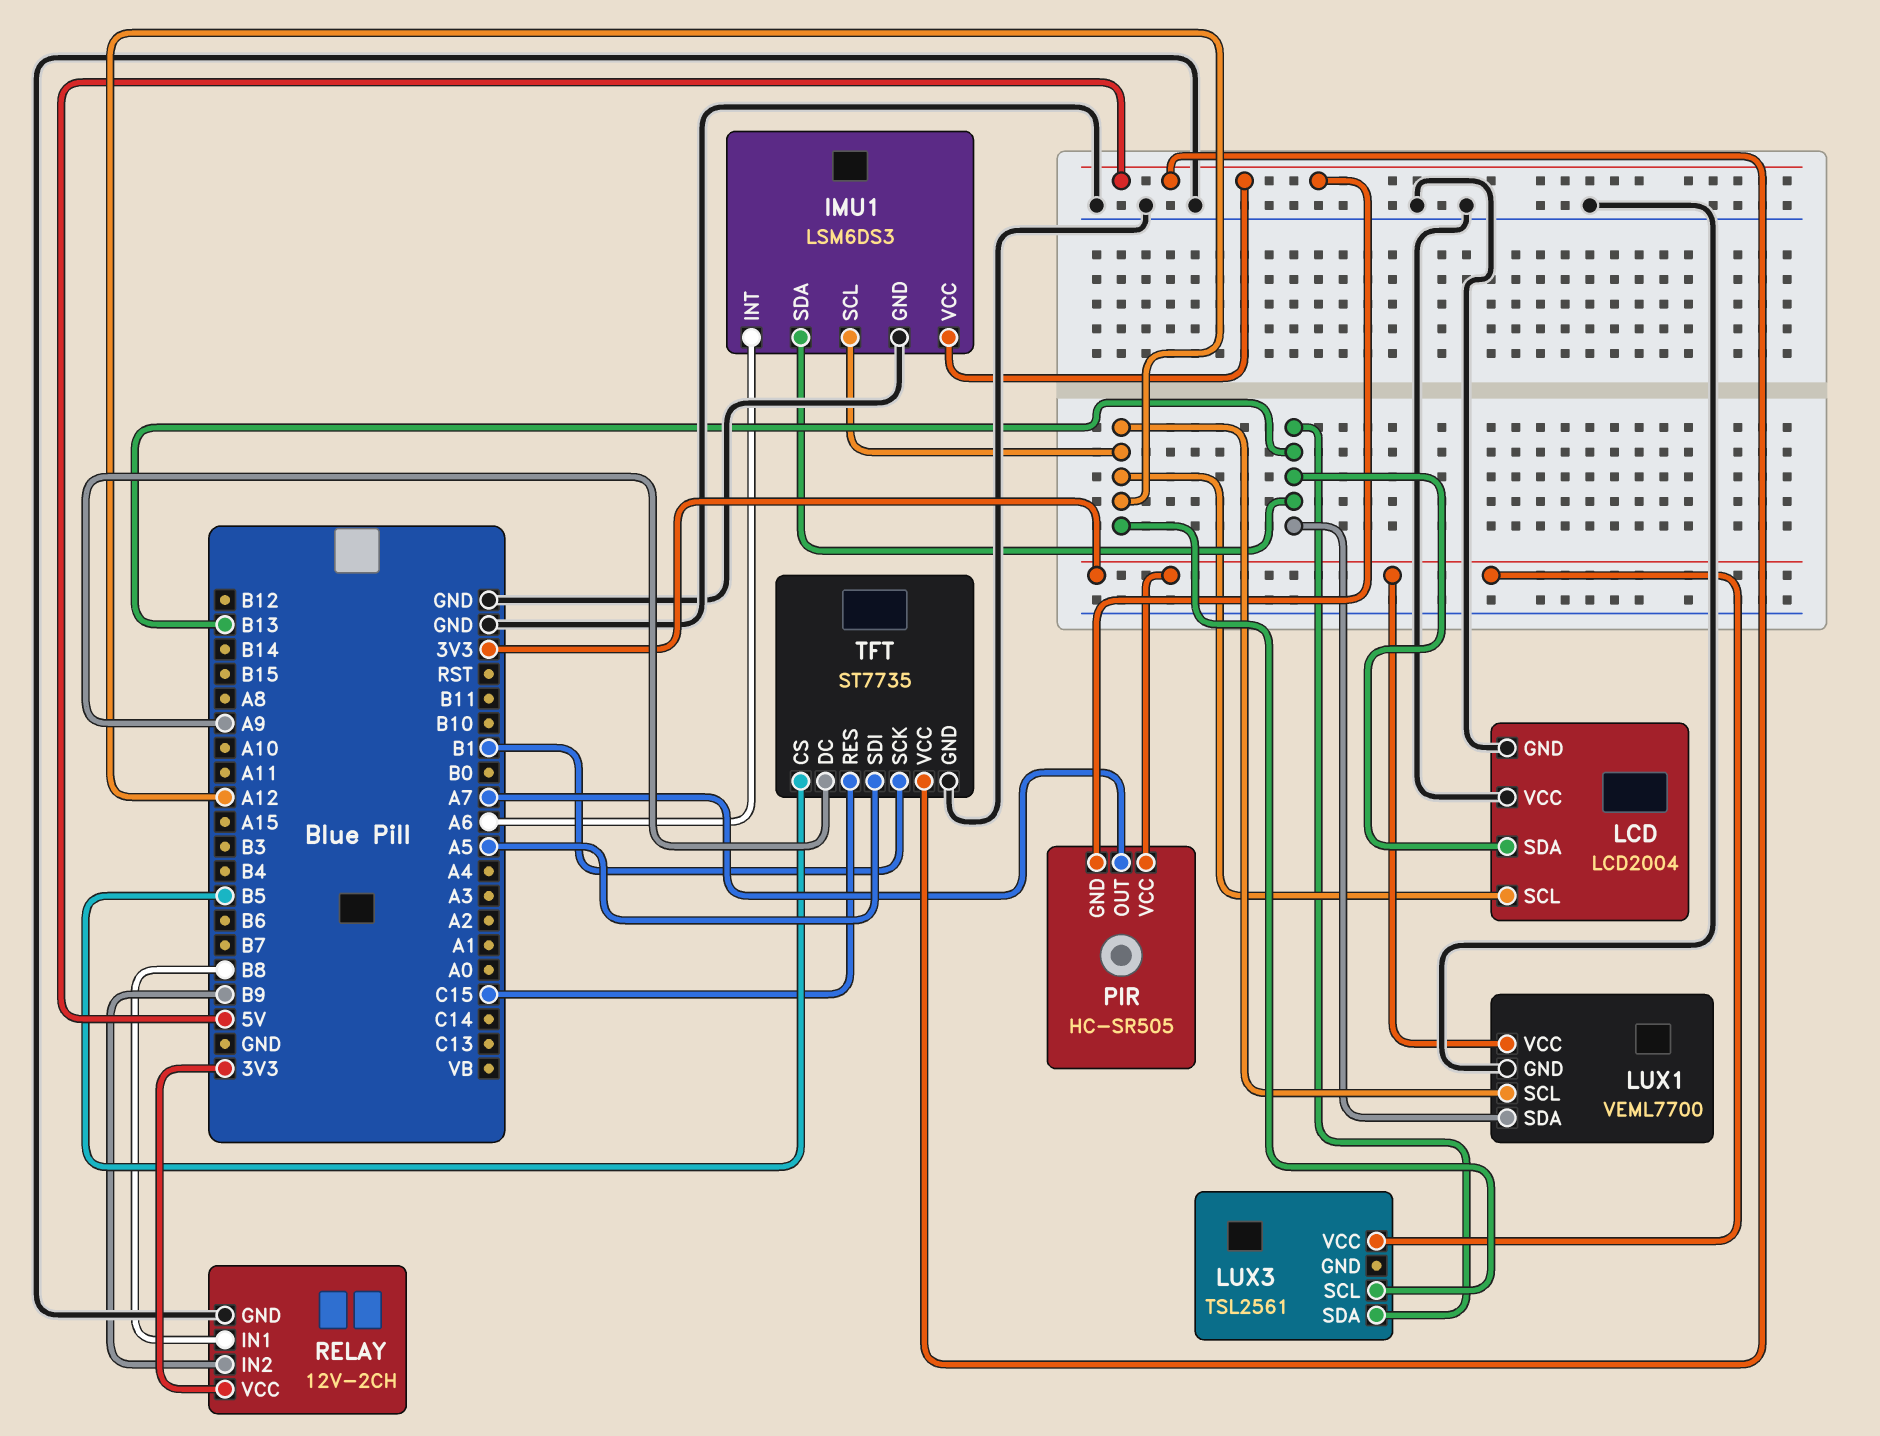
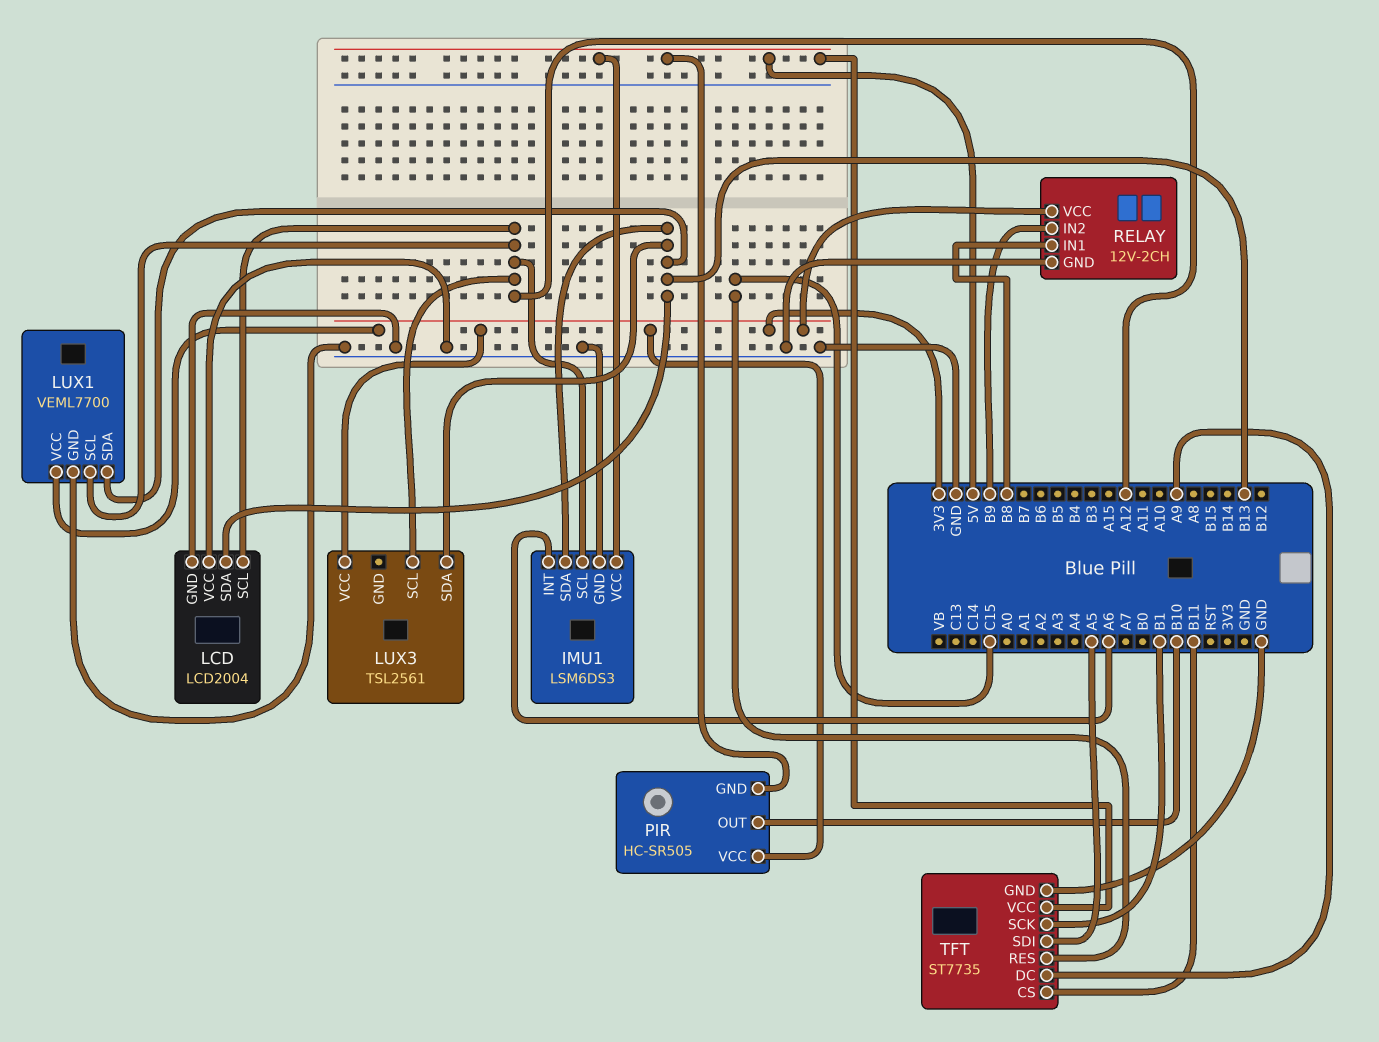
PIR pin OUT: A7 -> B10
TFT pin CS: B5 -> B11

